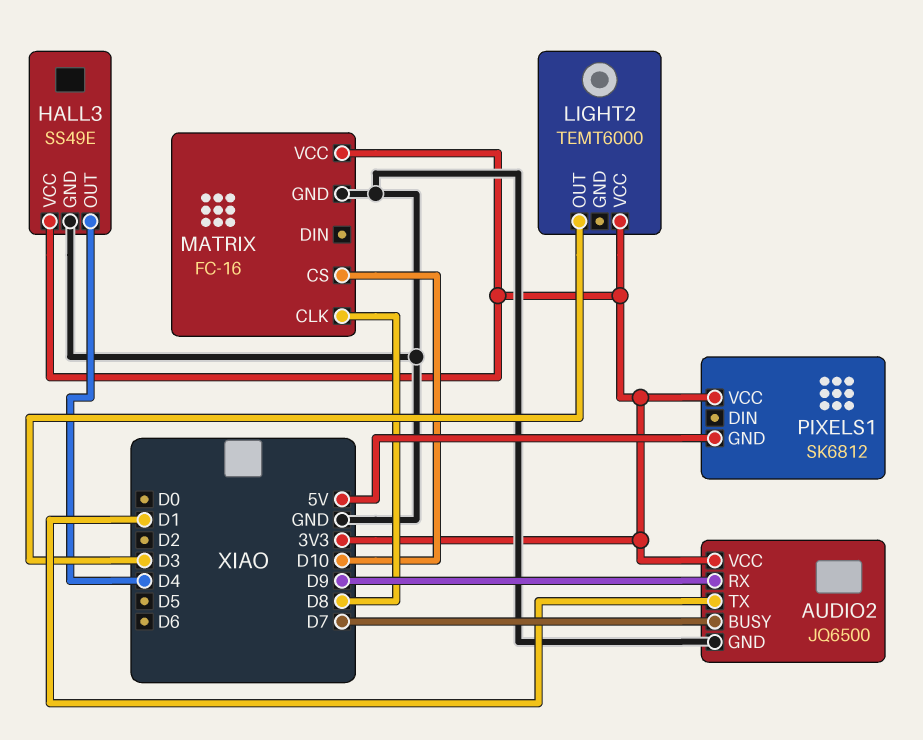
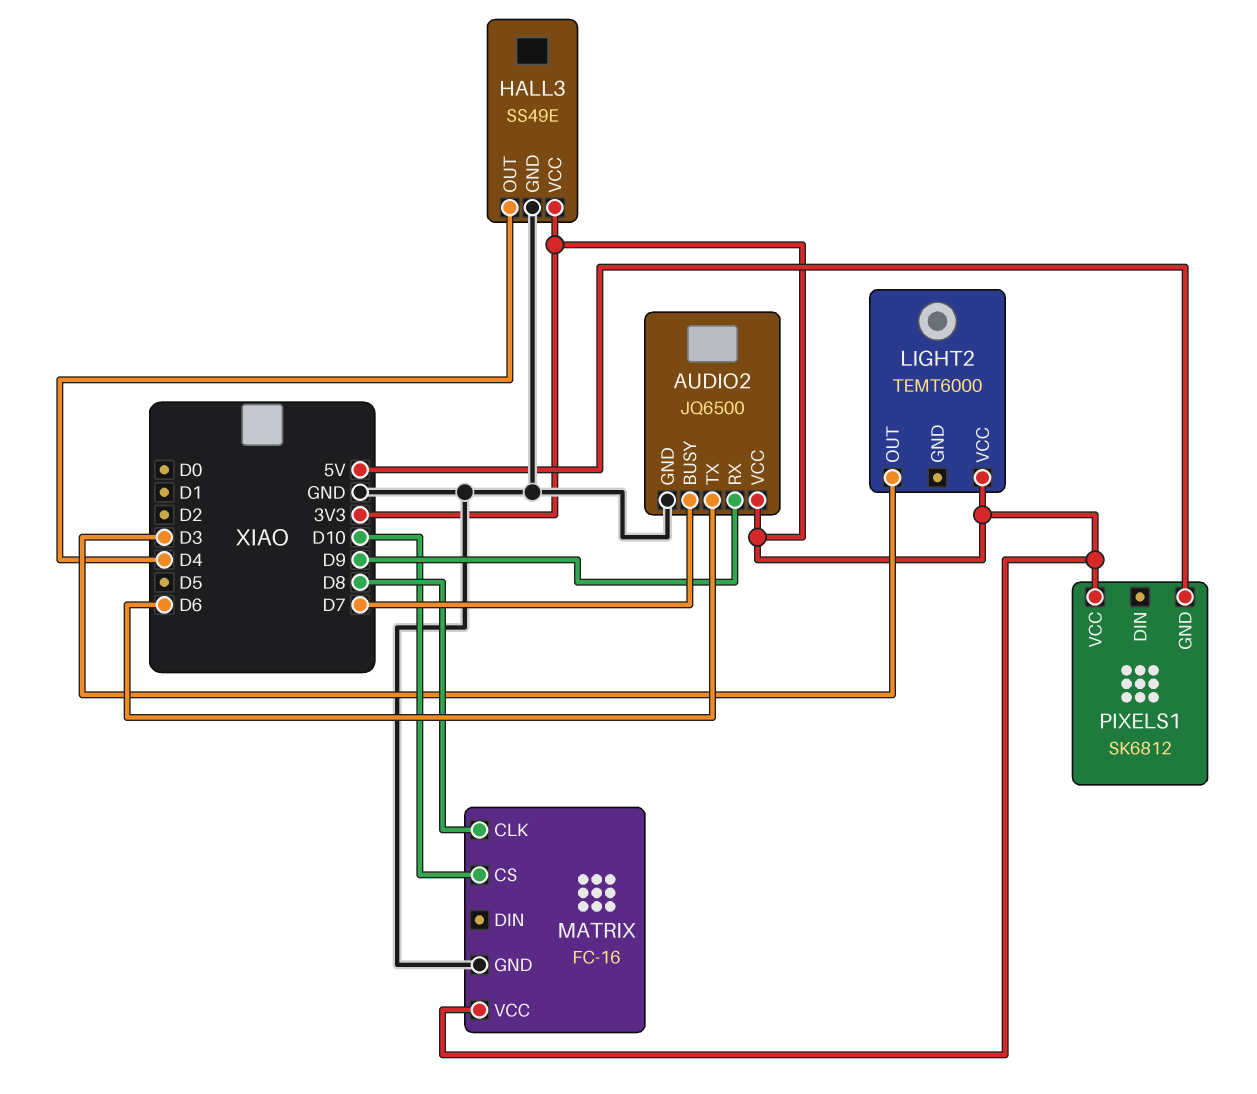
AUDIO2 pin TX: D1 -> D6

